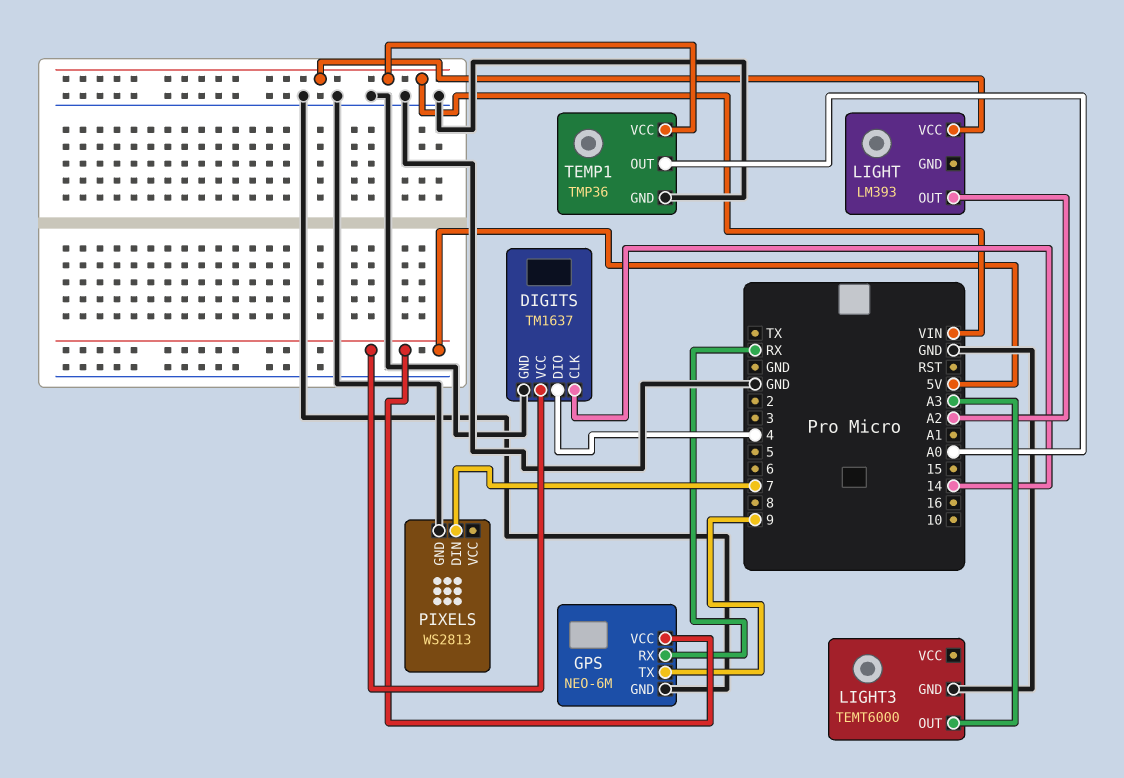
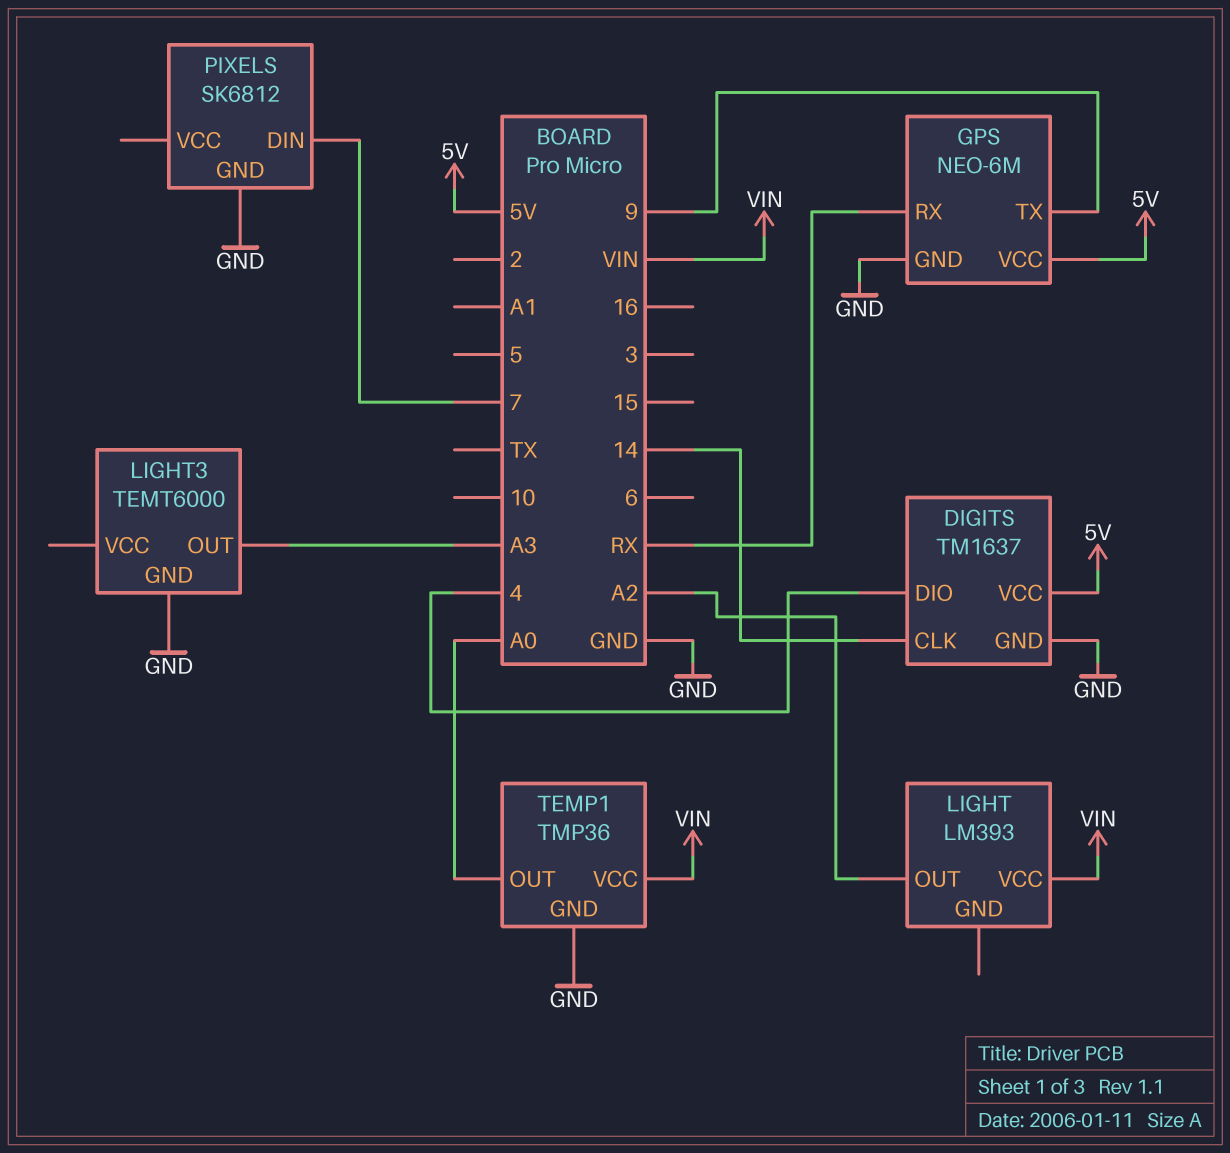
PIXELS: WS2813 -> SK6812

